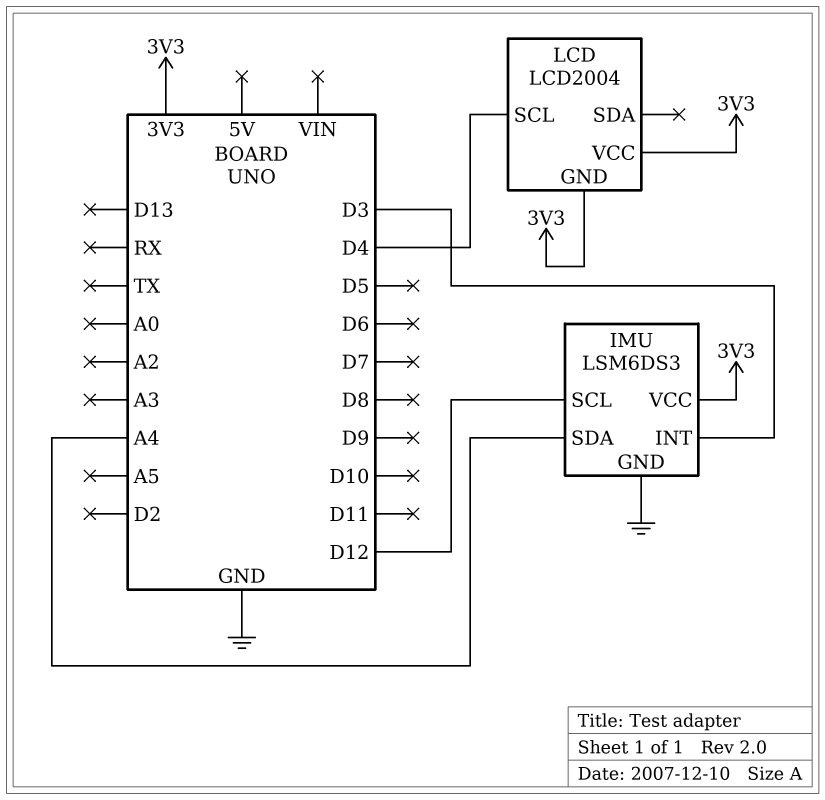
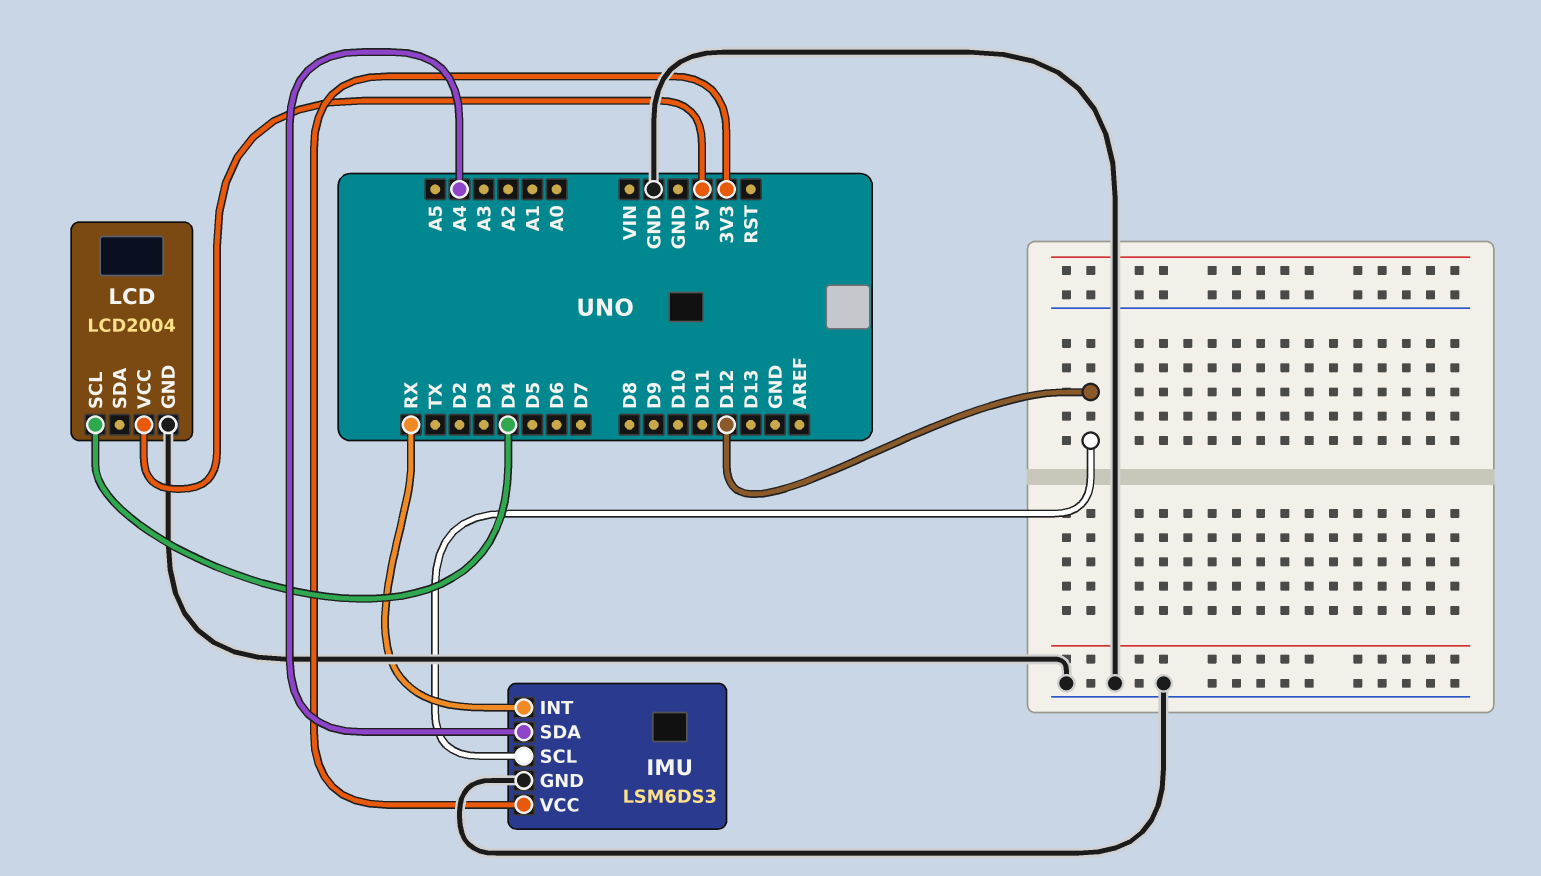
IMU pin INT: D3 -> RX
LCD pin GND: 3V3 -> GND
LCD pin VCC: 3V3 -> 5V

